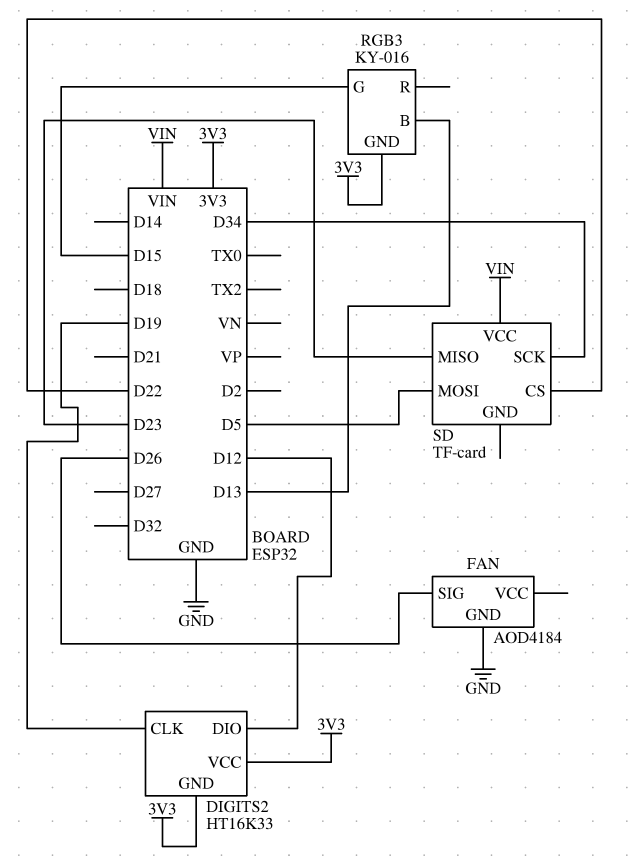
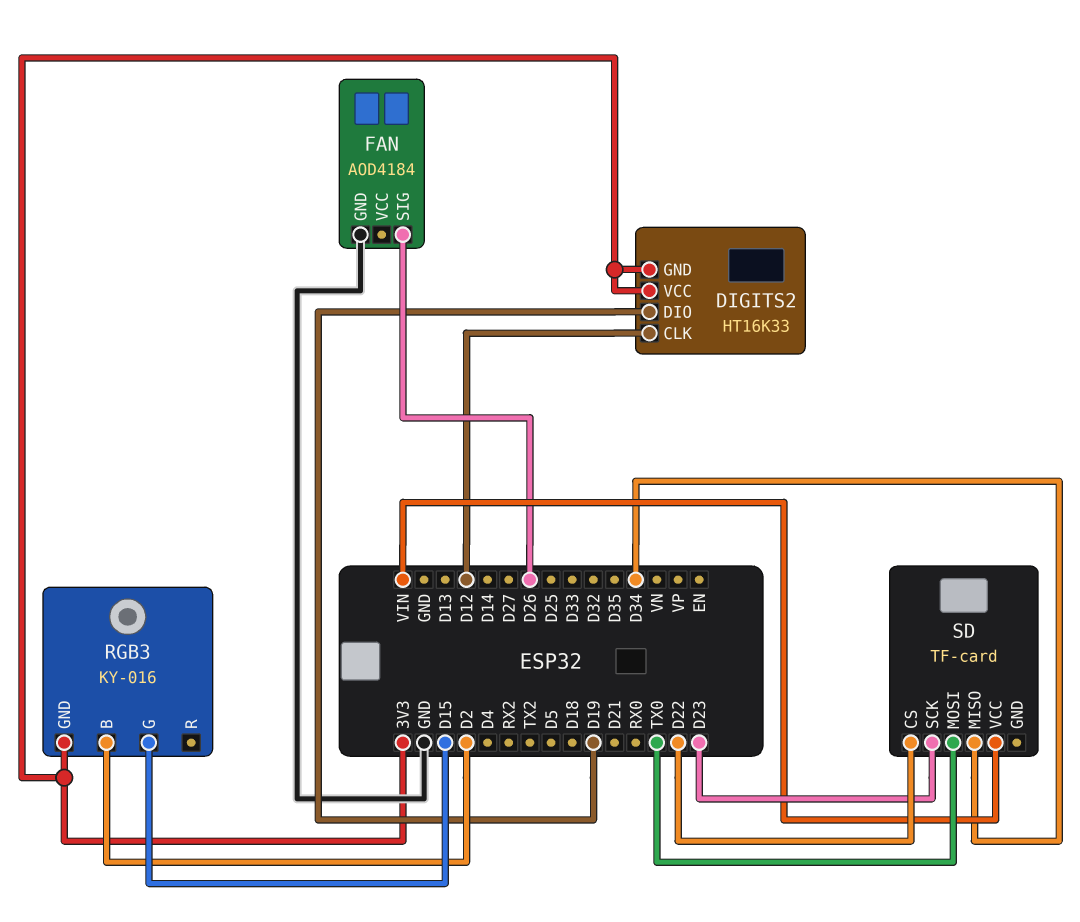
DIGITS2 pin CLK: D19 -> D12
DIGITS2 pin DIO: D12 -> D19
RGB3 pin B: D13 -> D2
SD pin MISO: D23 -> D34
SD pin MOSI: D5 -> TX0
SD pin SCK: D34 -> D23

